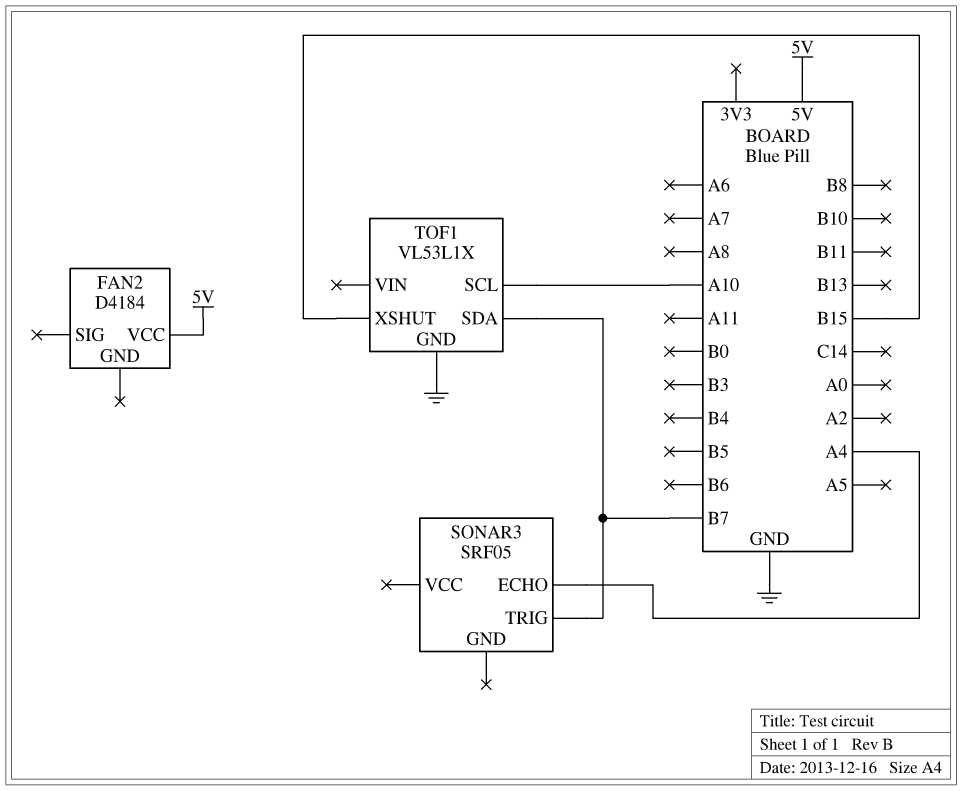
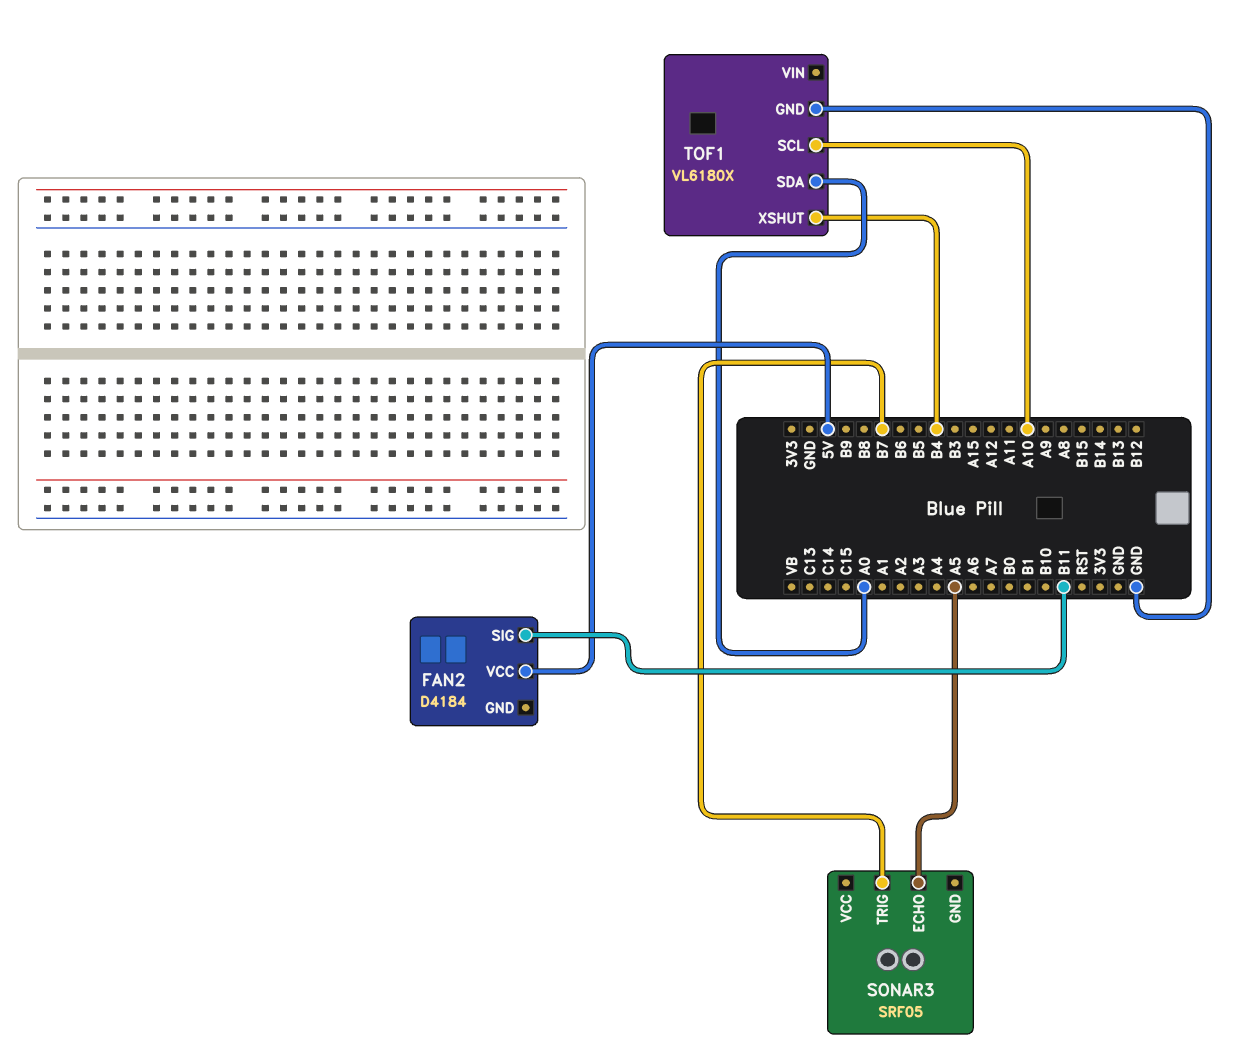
FAN2 pin SIG: none -> B11
SONAR3 pin ECHO: A4 -> A5
TOF1: VL53L1X -> VL6180X
TOF1 pin SDA: B7 -> A0
TOF1 pin XSHUT: B15 -> B4

